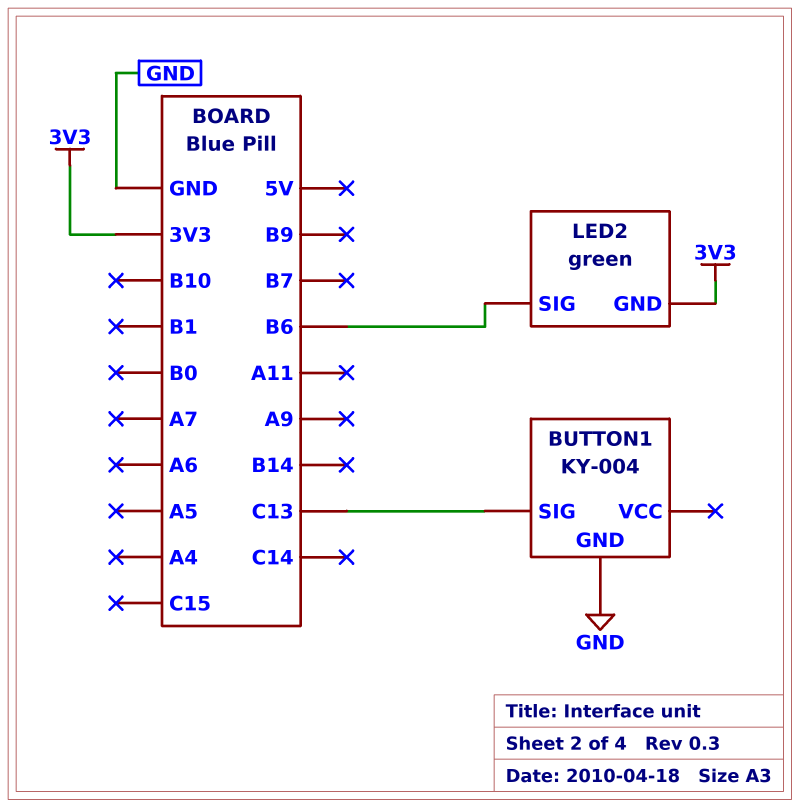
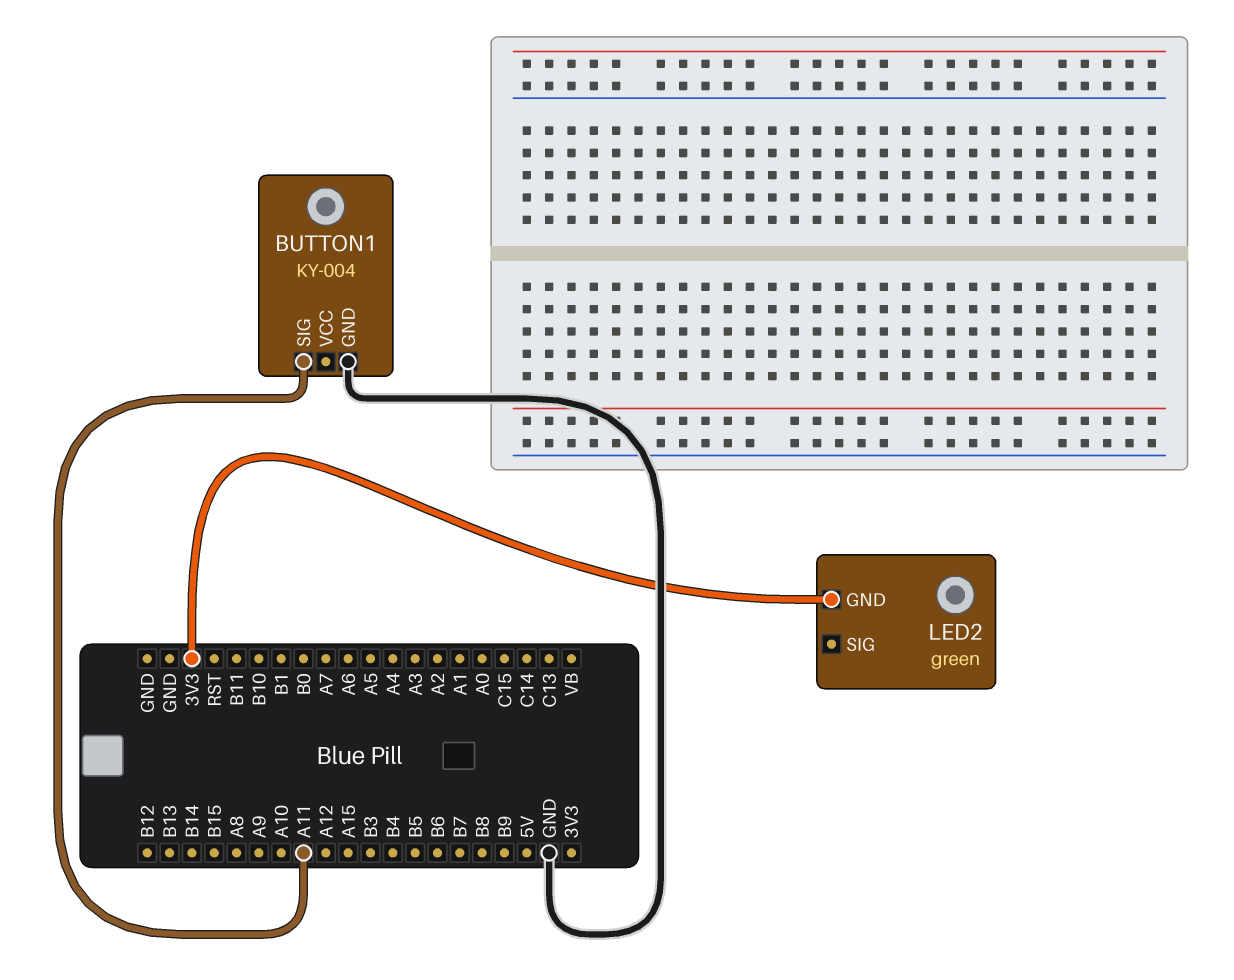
BUTTON1 pin SIG: C13 -> A11
LED2 pin SIG: B6 -> none

